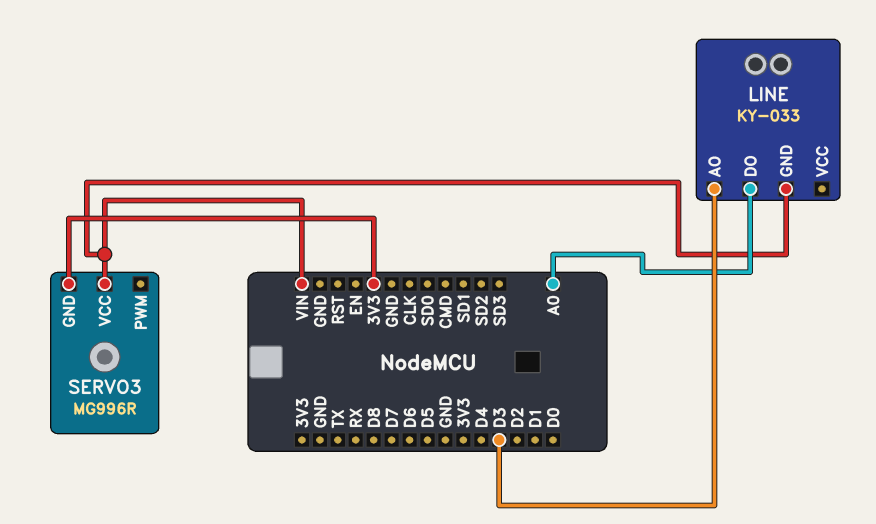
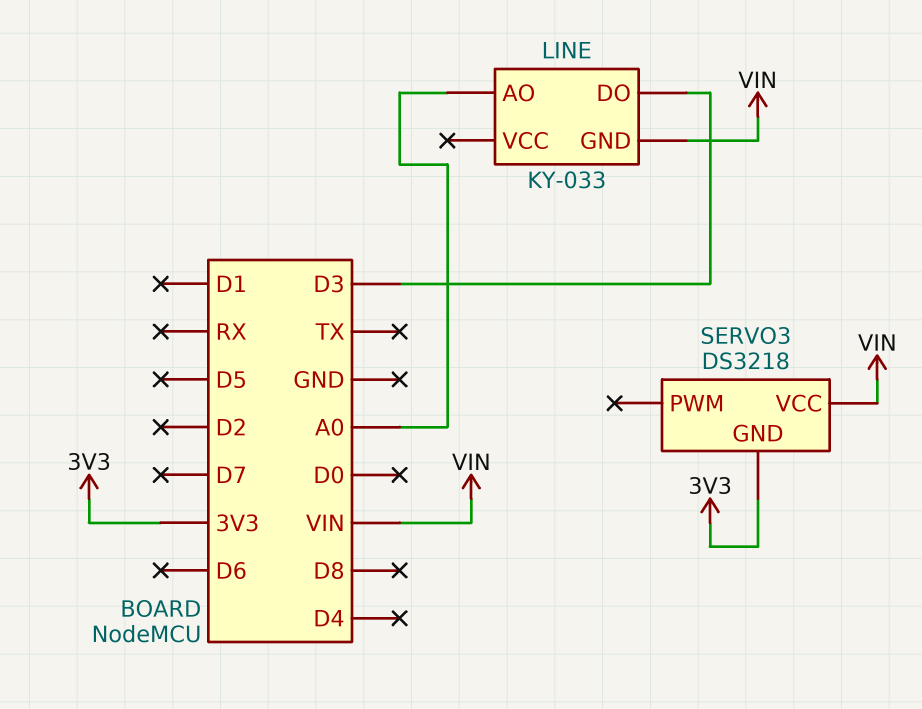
LINE pin AO: D3 -> A0
LINE pin DO: A0 -> D3
SERVO3: MG996R -> DS3218

